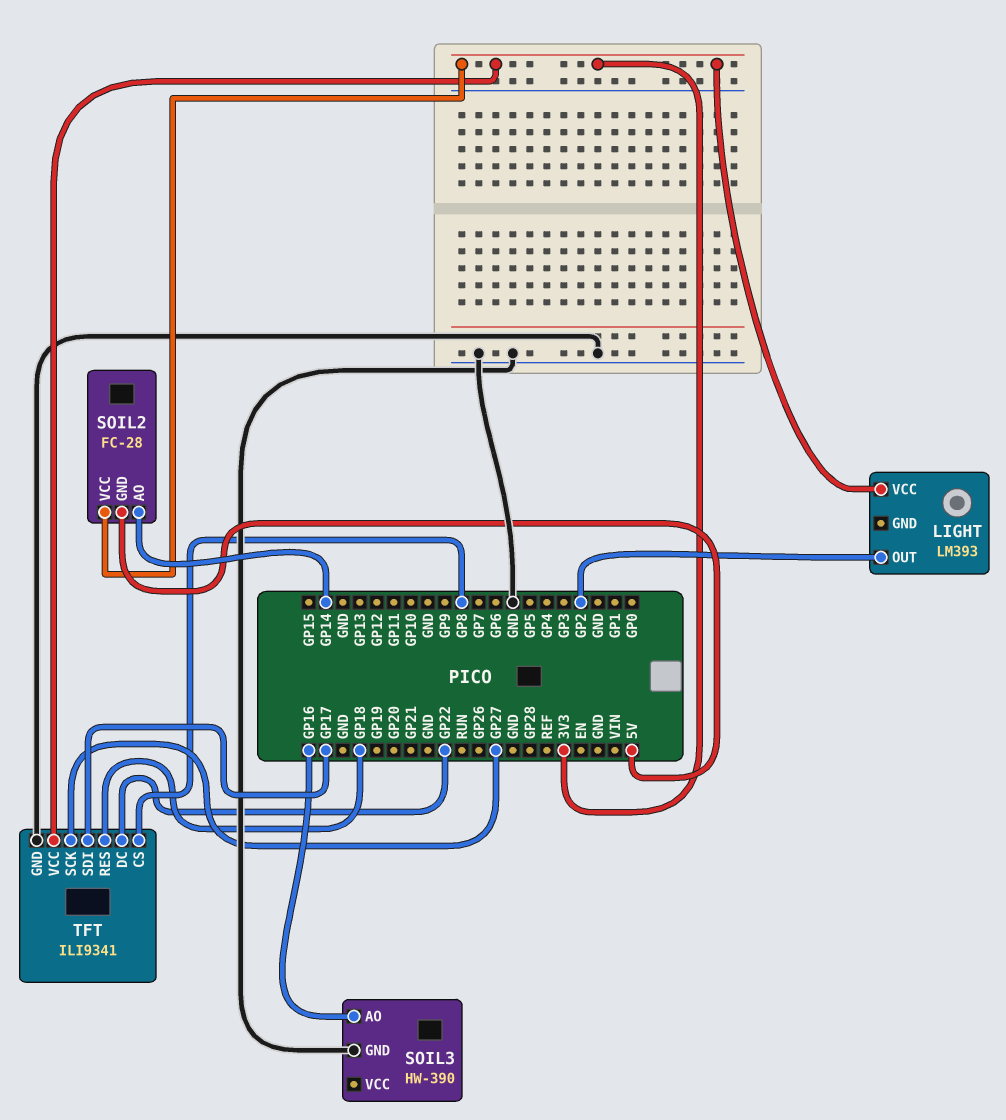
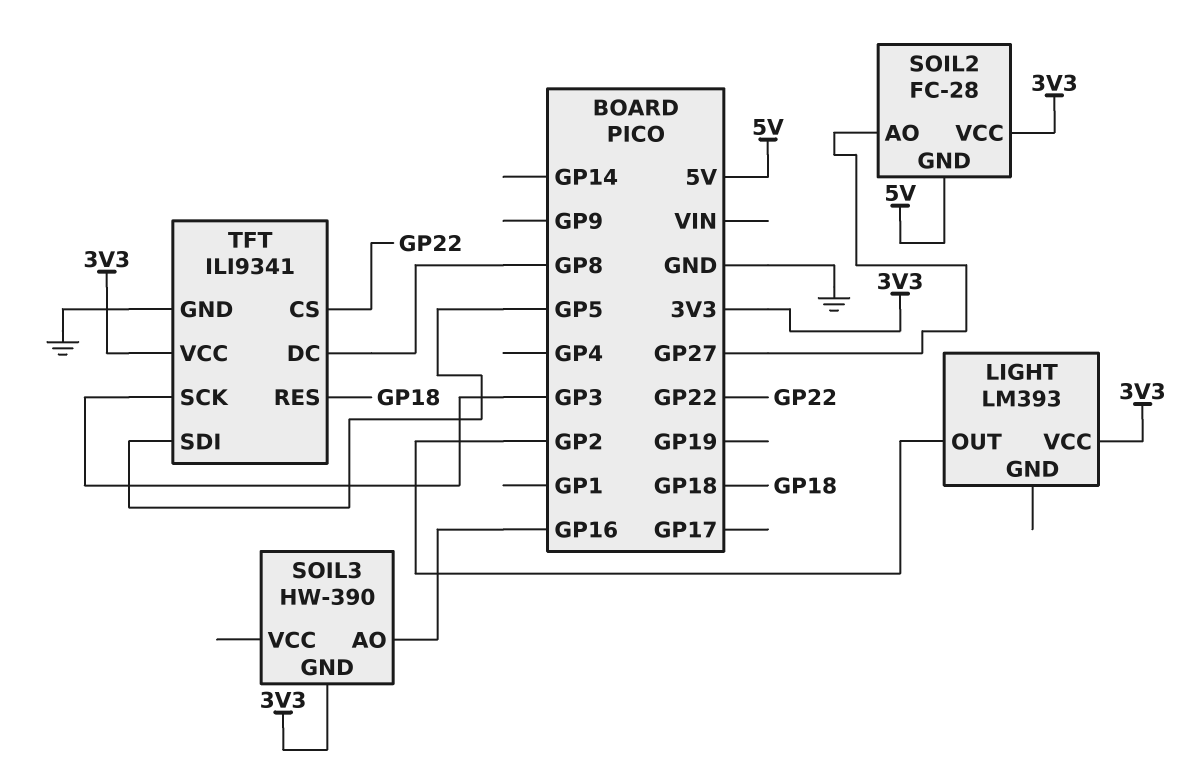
SOIL2 pin AO: GP14 -> GP27
SOIL3 pin GND: GND -> 3V3
TFT pin CS: GP8 -> GP22
TFT pin DC: GP22 -> GP8
TFT pin SCK: GP27 -> GP3
TFT pin SDI: GP17 -> GP5

